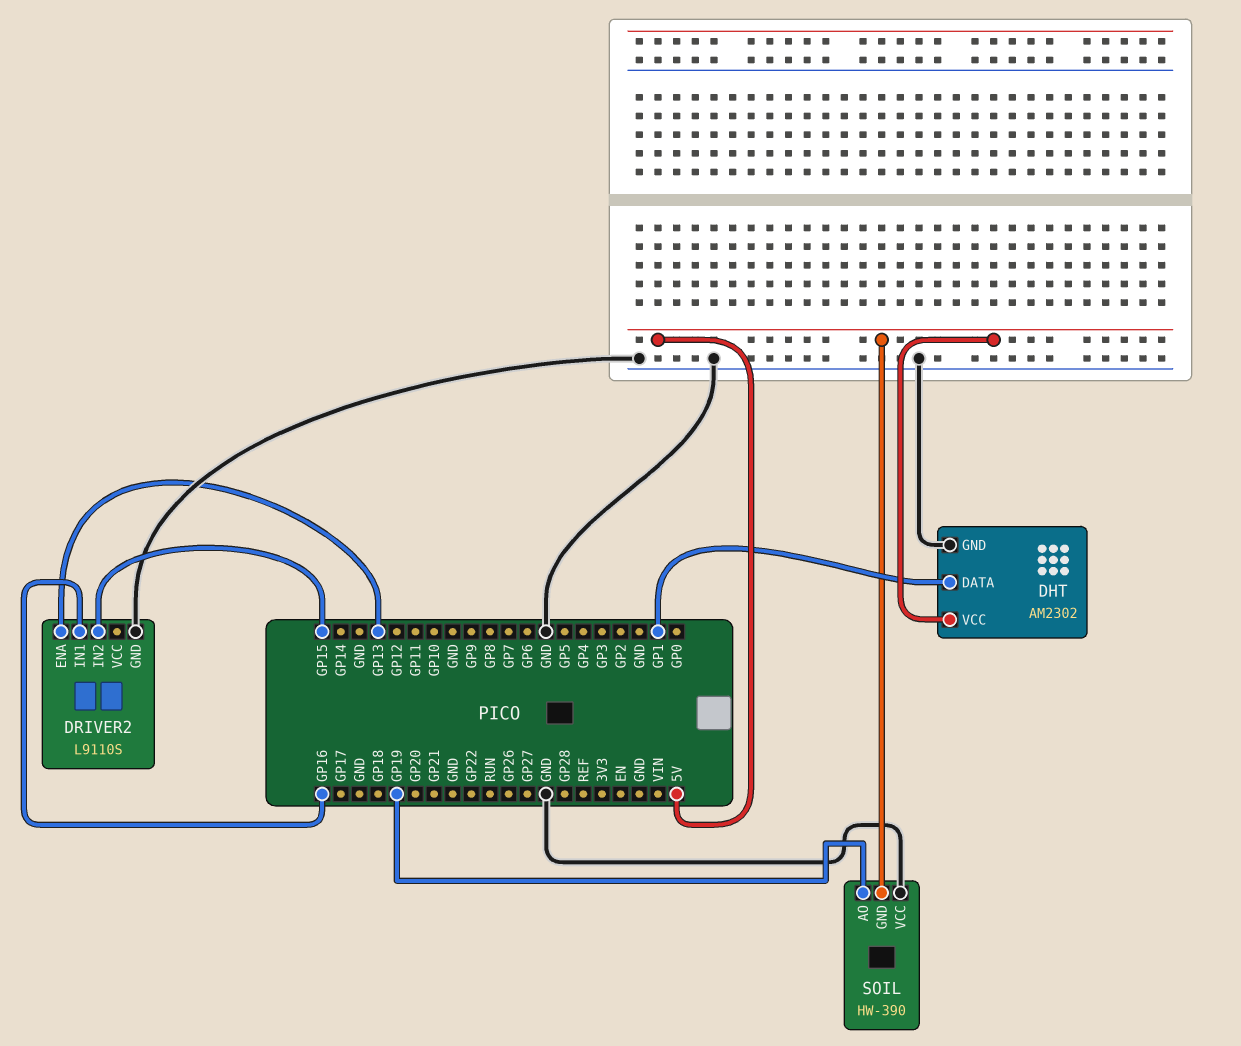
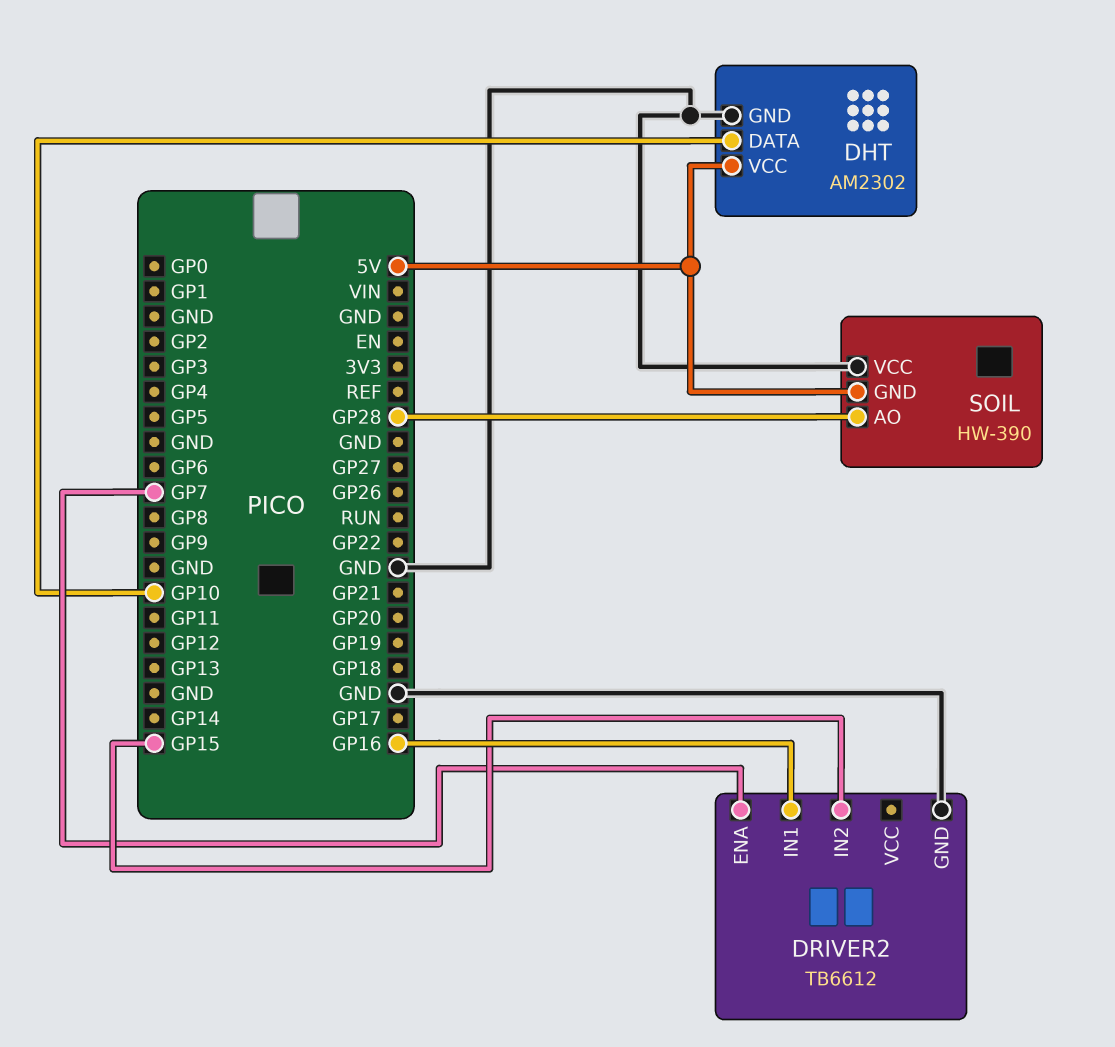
DHT pin DATA: GP1 -> GP10
DRIVER2: L9110S -> TB6612
DRIVER2 pin ENA: GP13 -> GP7
SOIL pin AO: GP19 -> GP28

